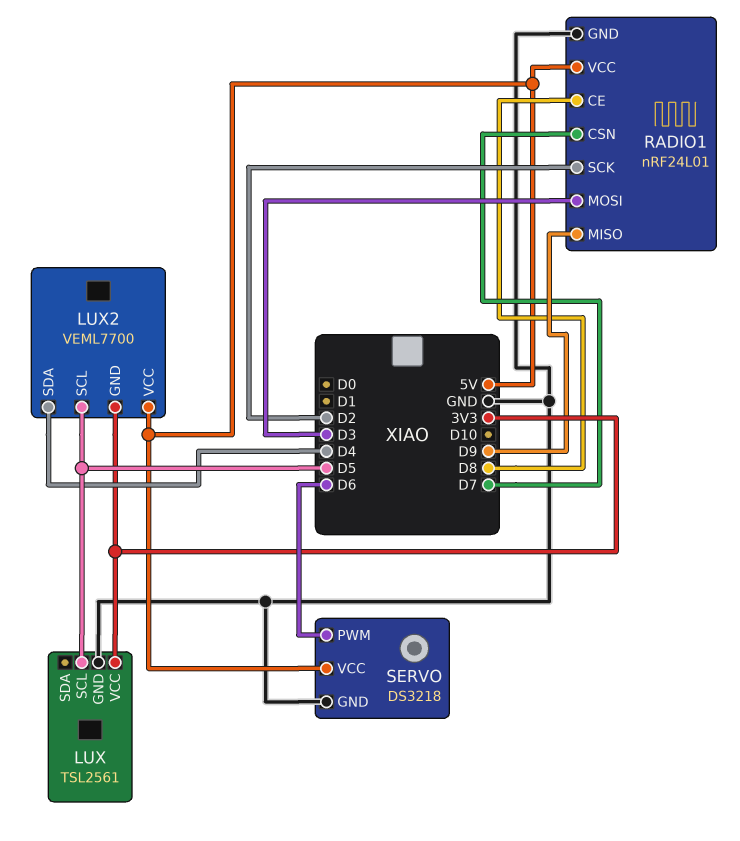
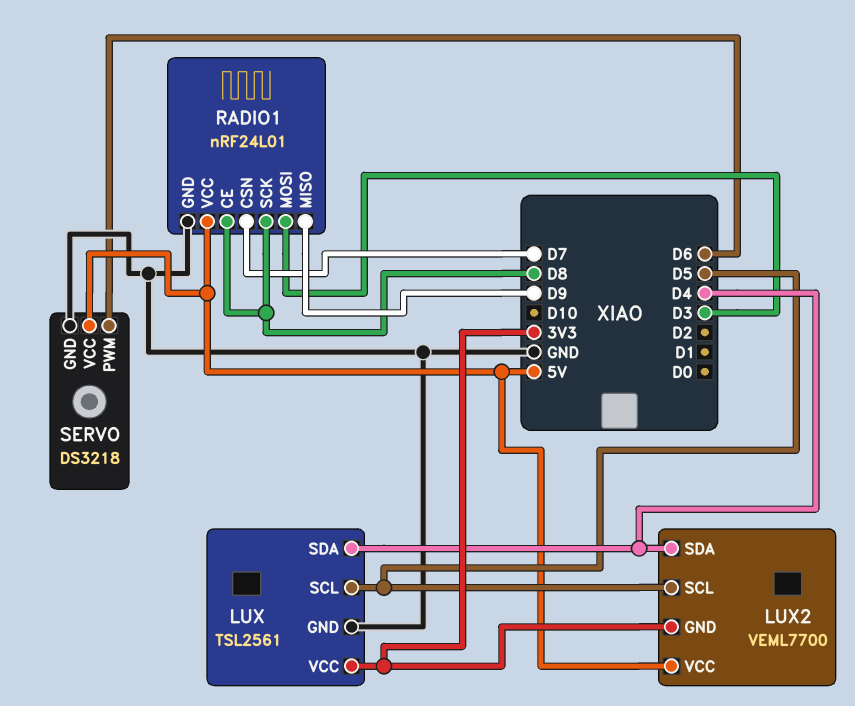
LUX pin SDA: none -> D4
RADIO1 pin SCK: D2 -> D8

